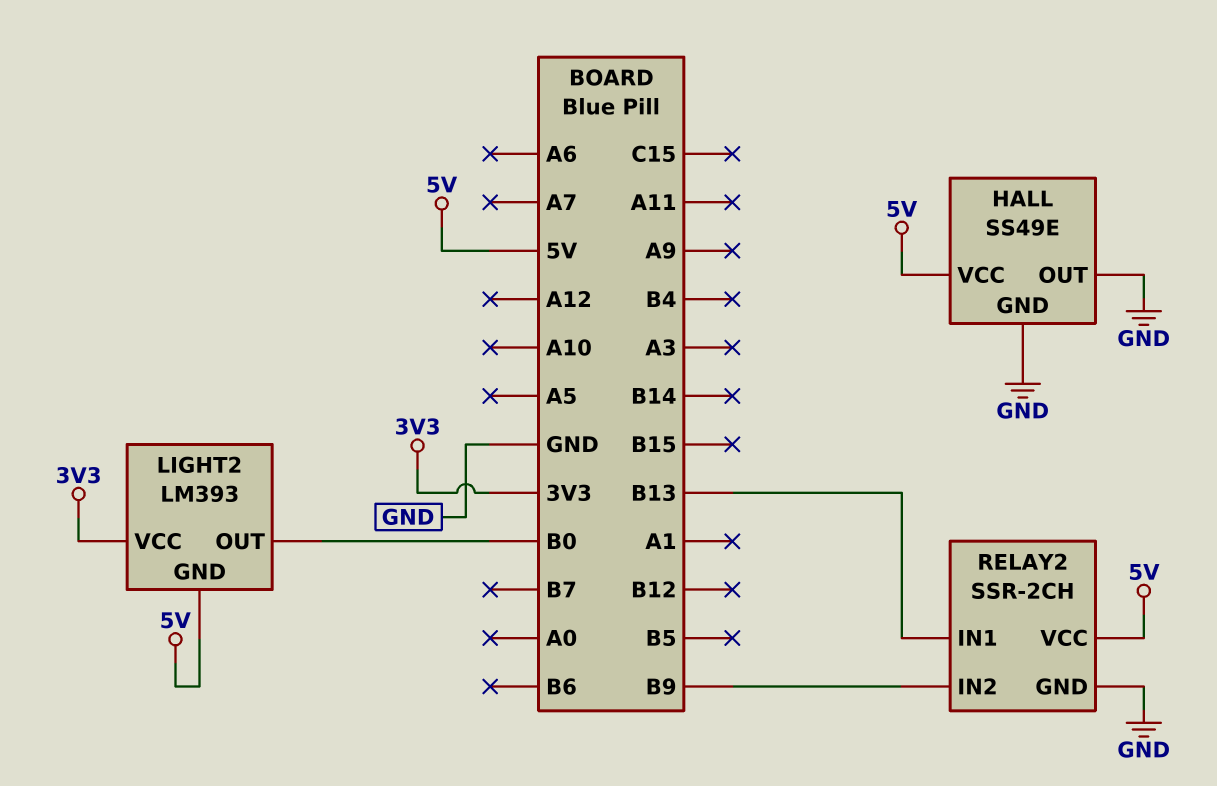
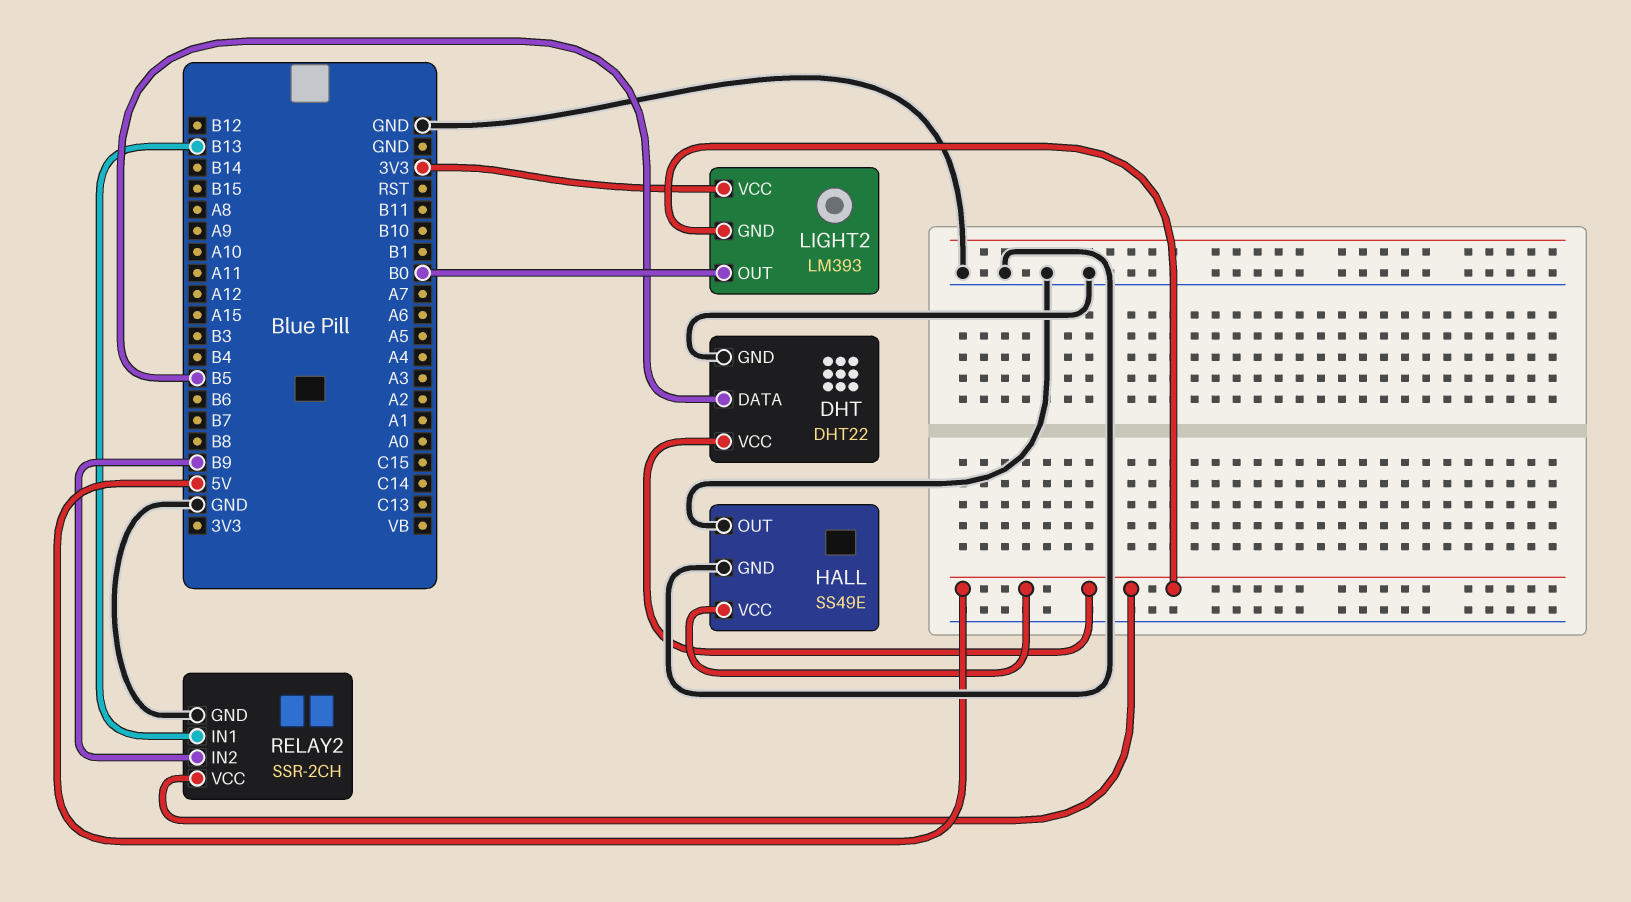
DHT: none -> DHT22
DHT pin DATA: none -> B5
DHT pin GND: none -> GND
DHT pin VCC: none -> 5V

